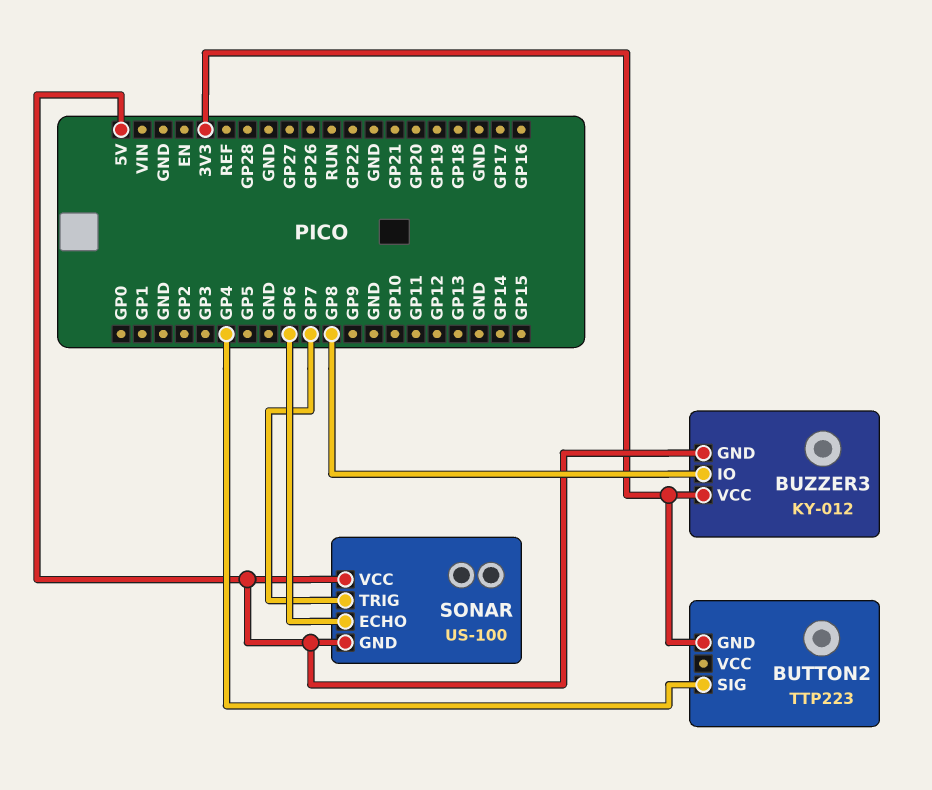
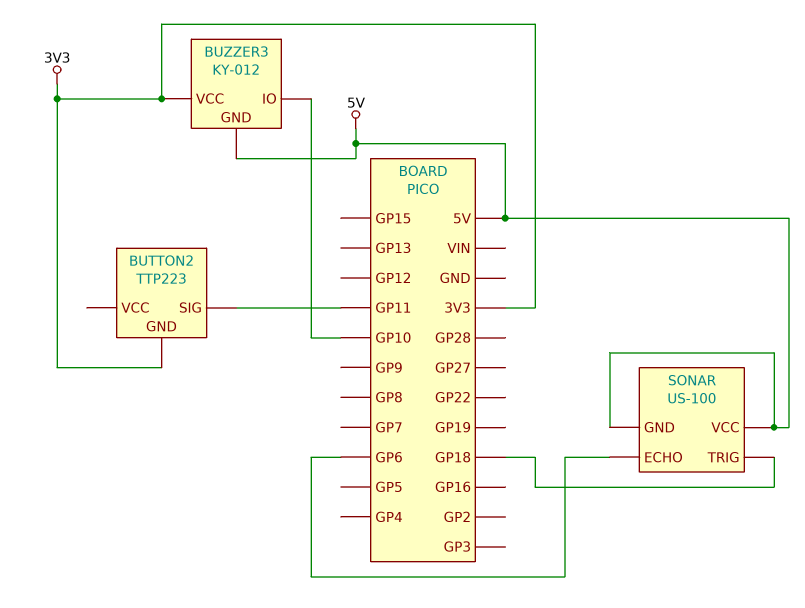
BUTTON2 pin SIG: GP4 -> GP11
BUZZER3 pin IO: GP8 -> GP10
SONAR pin TRIG: GP7 -> GP18

